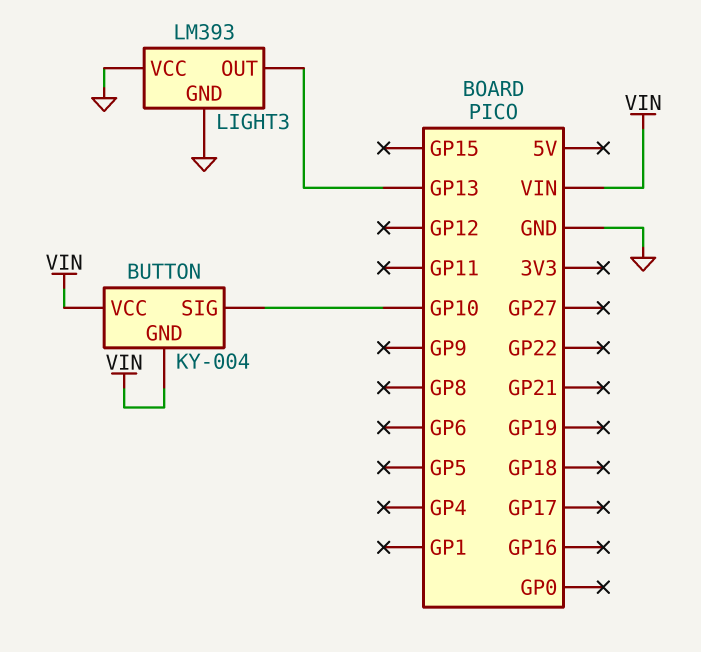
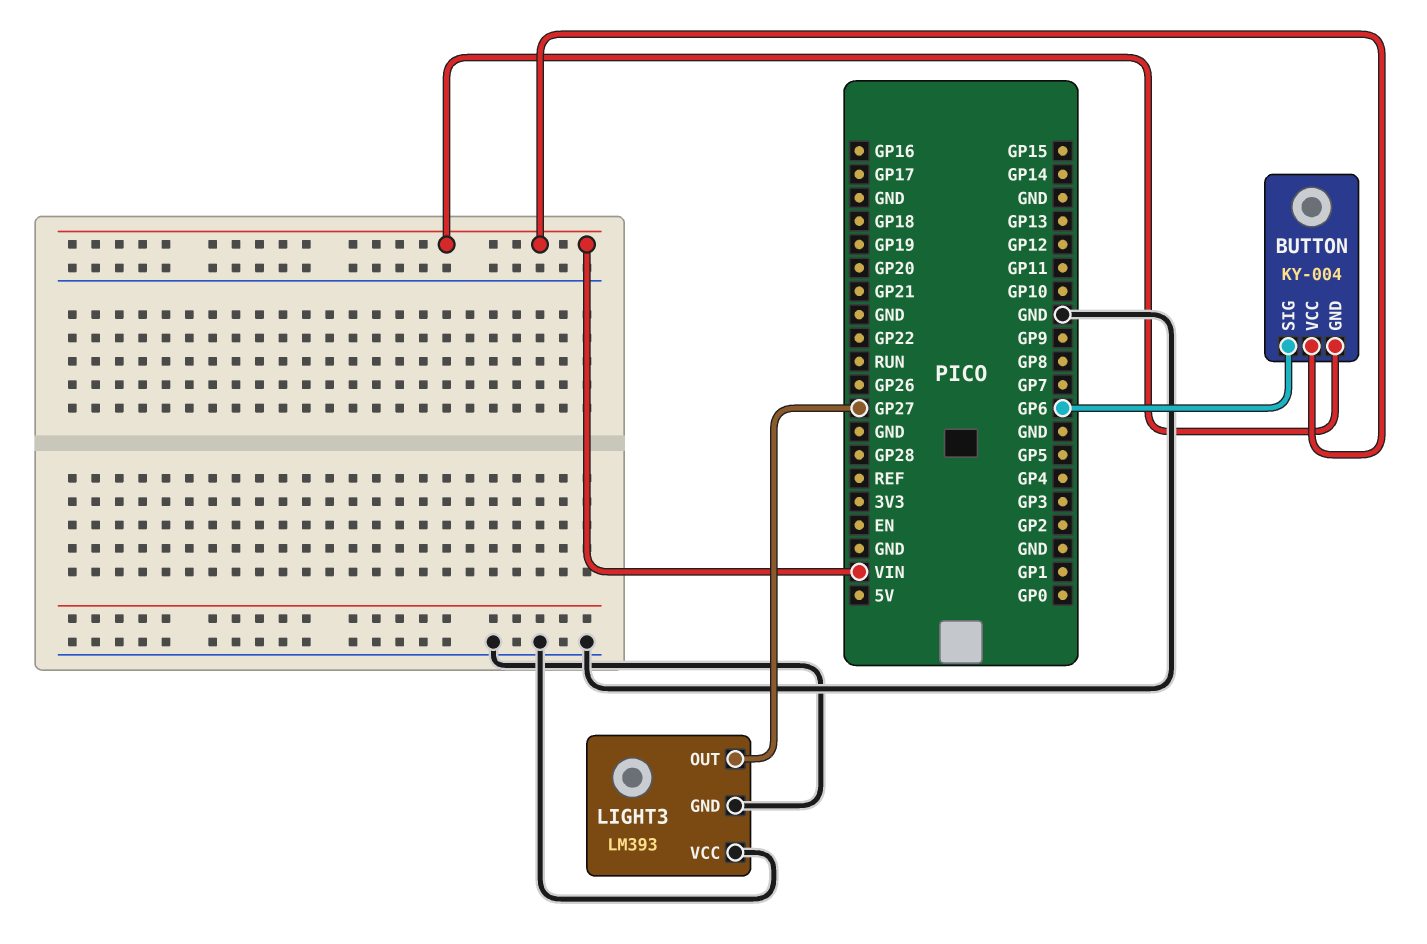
BUTTON pin SIG: GP10 -> GP6
LIGHT3 pin OUT: GP13 -> GP27

